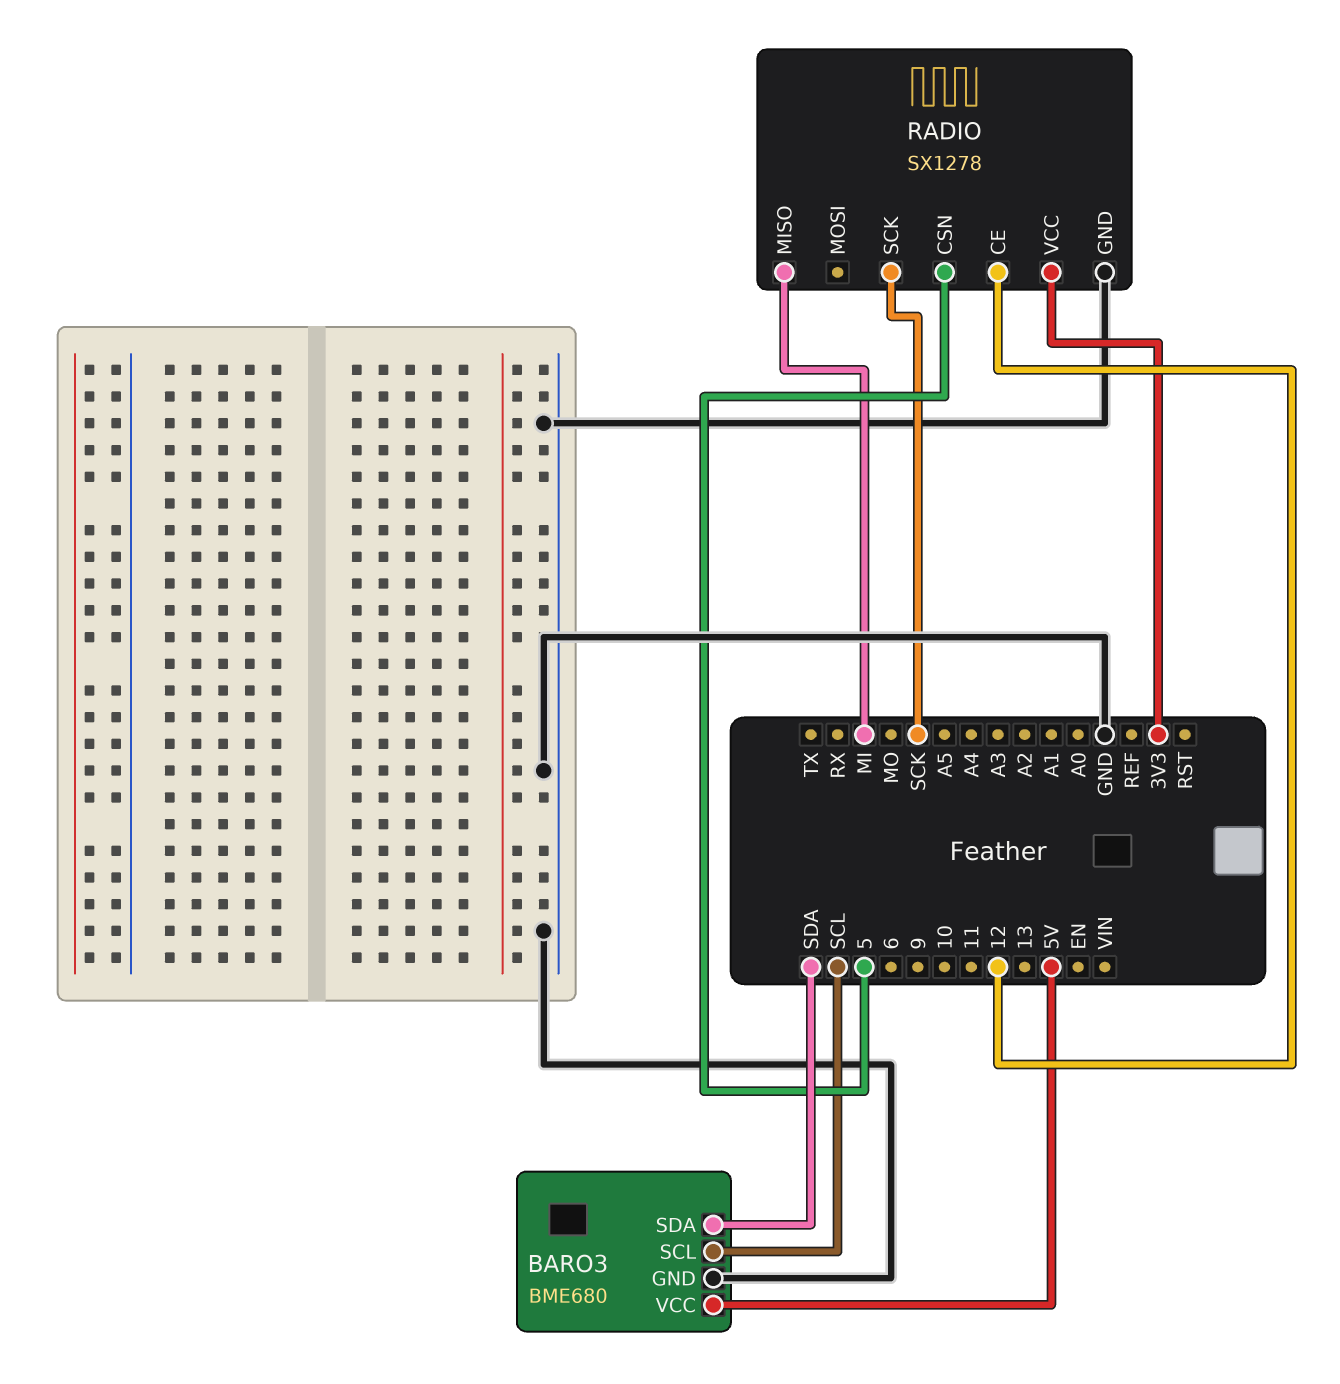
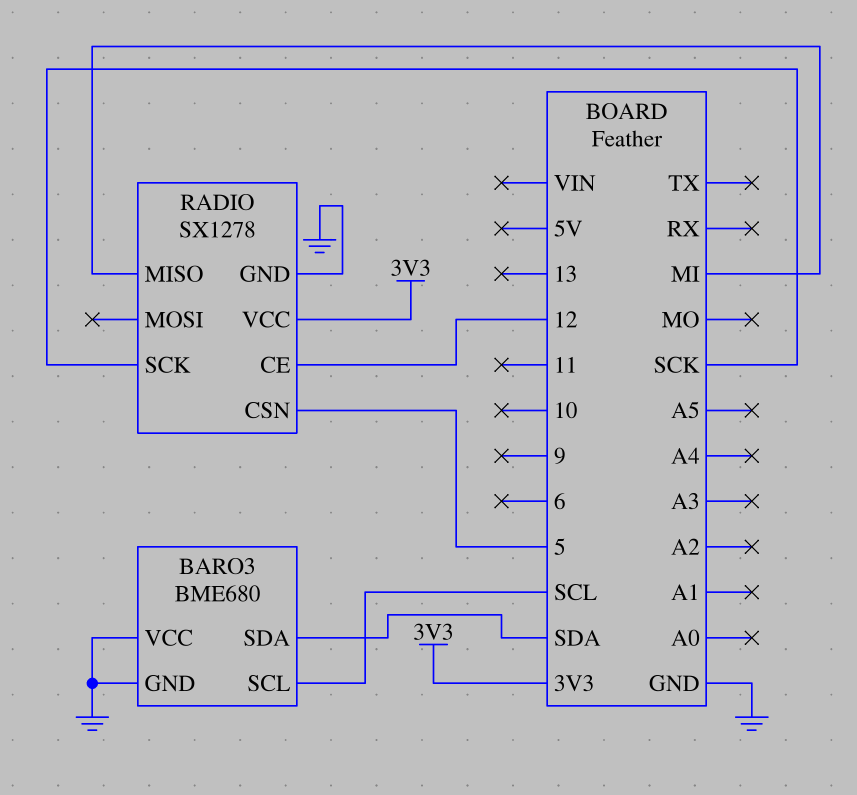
BARO3 pin VCC: 5V -> GND

